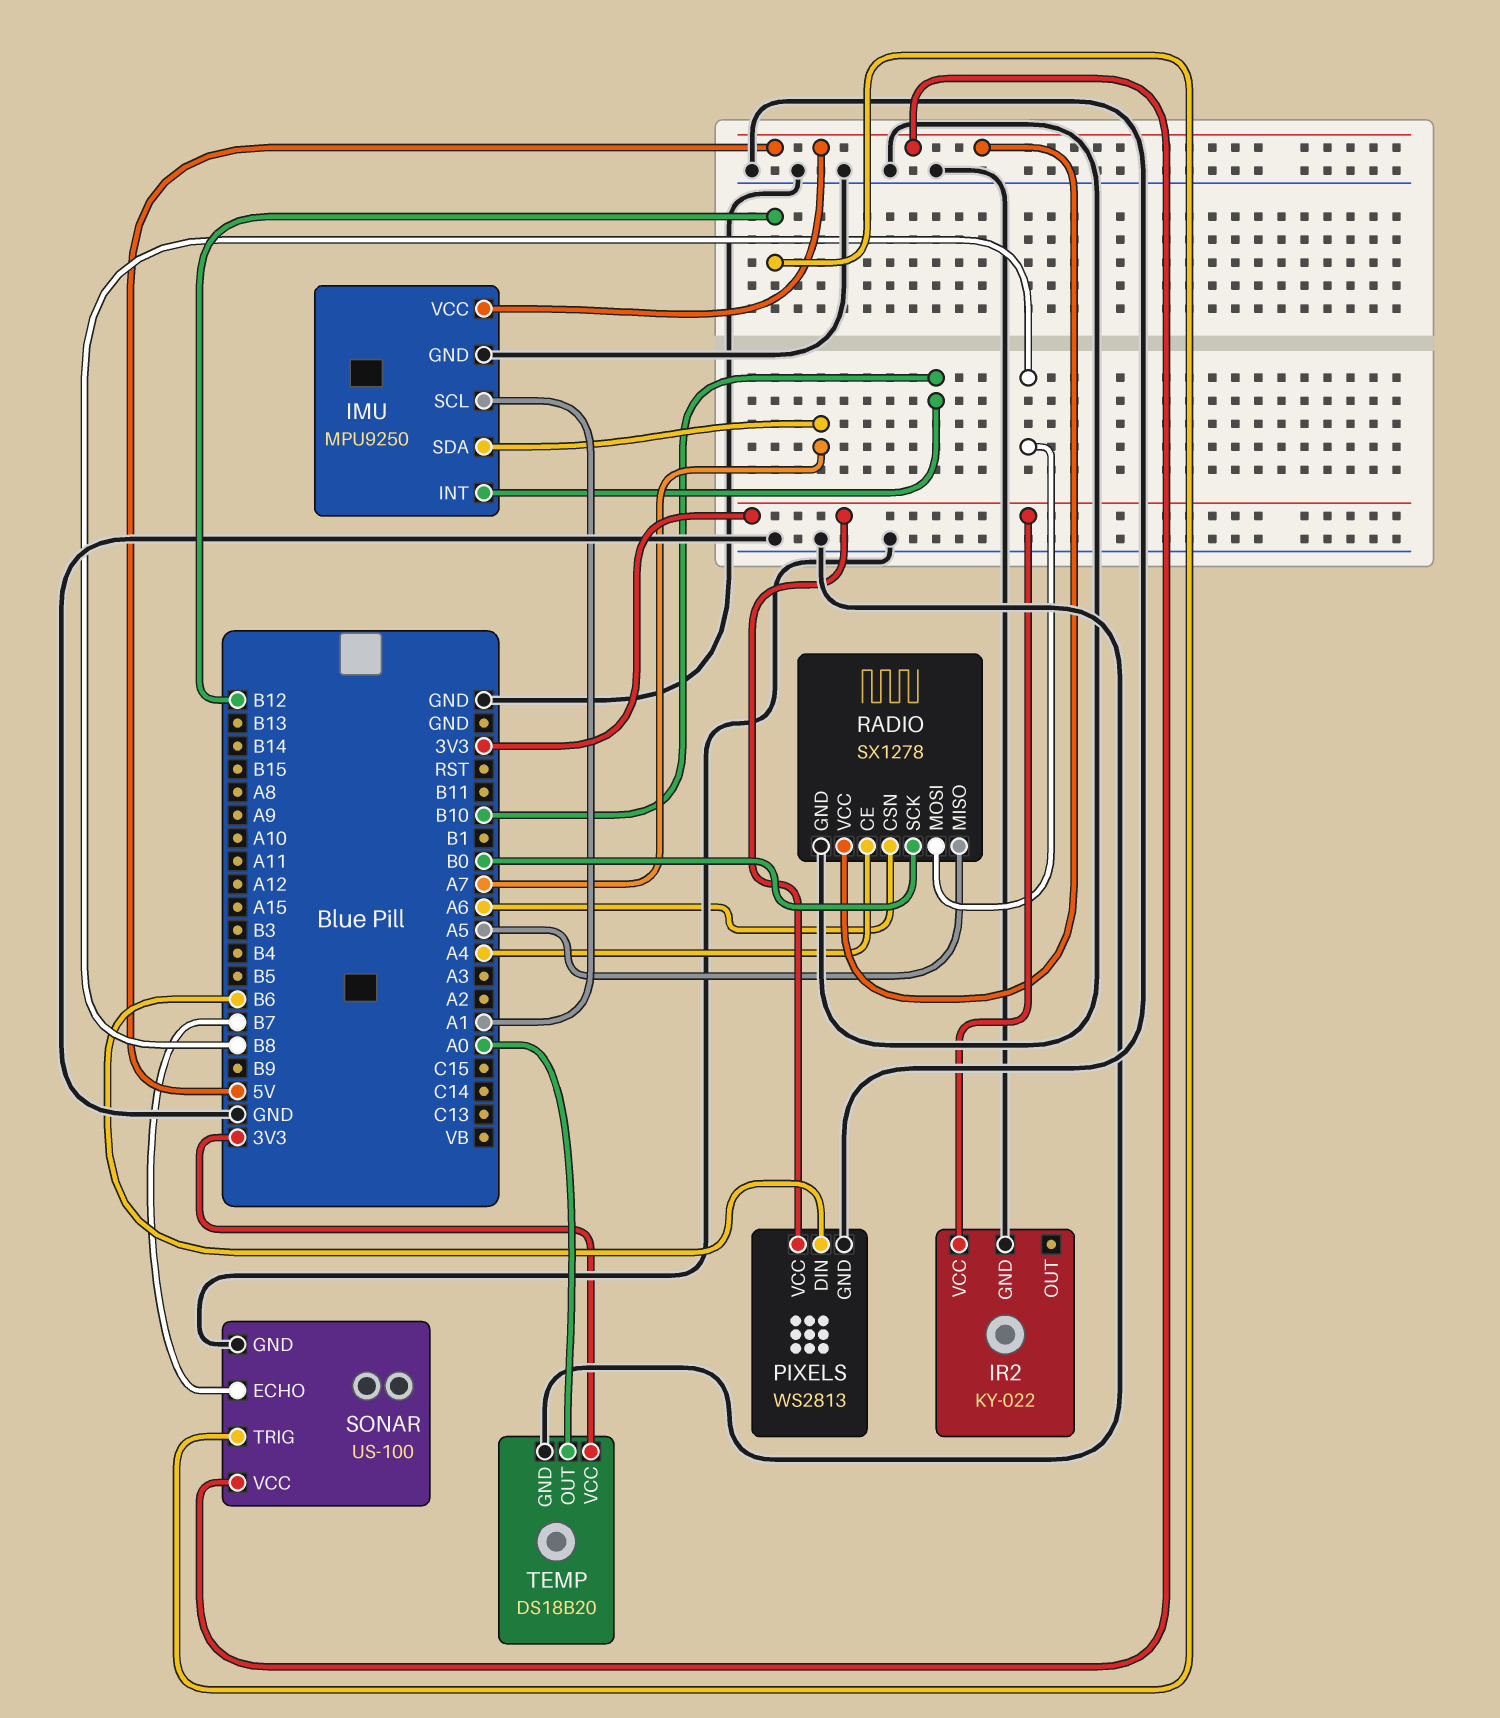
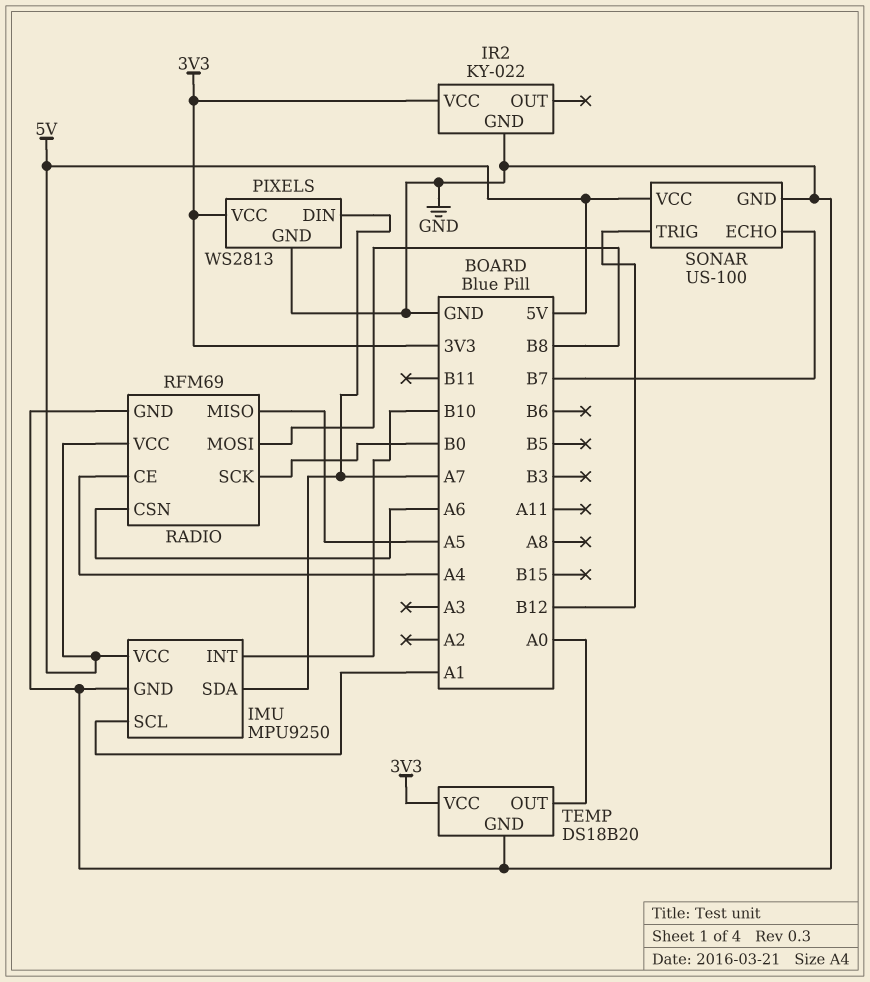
PIXELS pin DIN: B6 -> A7
RADIO: SX1278 -> RFM69

